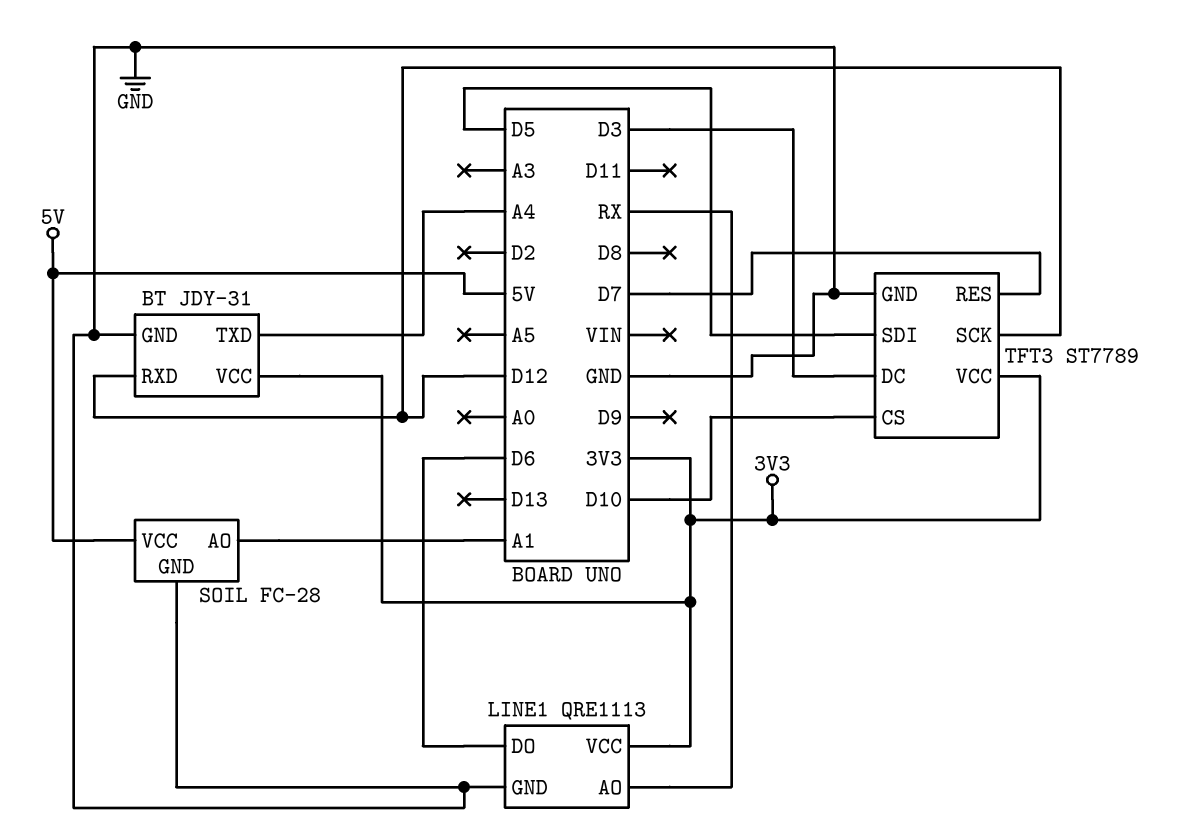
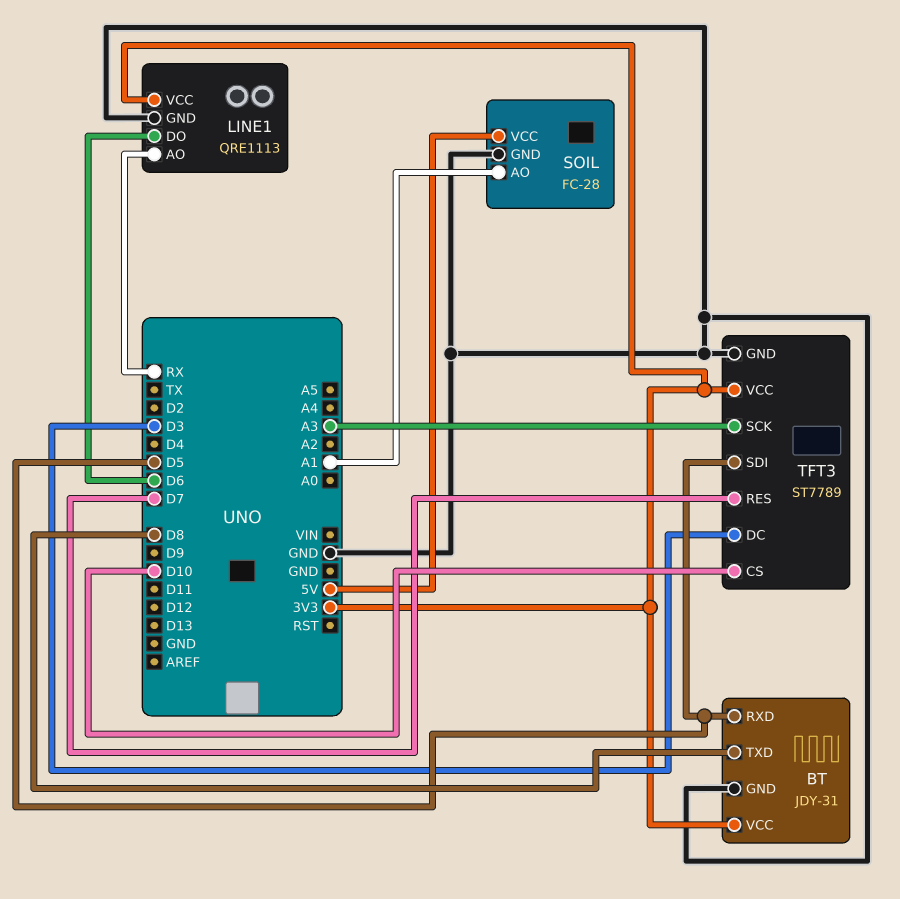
BT pin RXD: D12 -> D5
BT pin TXD: A4 -> D8
TFT3 pin SCK: D12 -> A3

